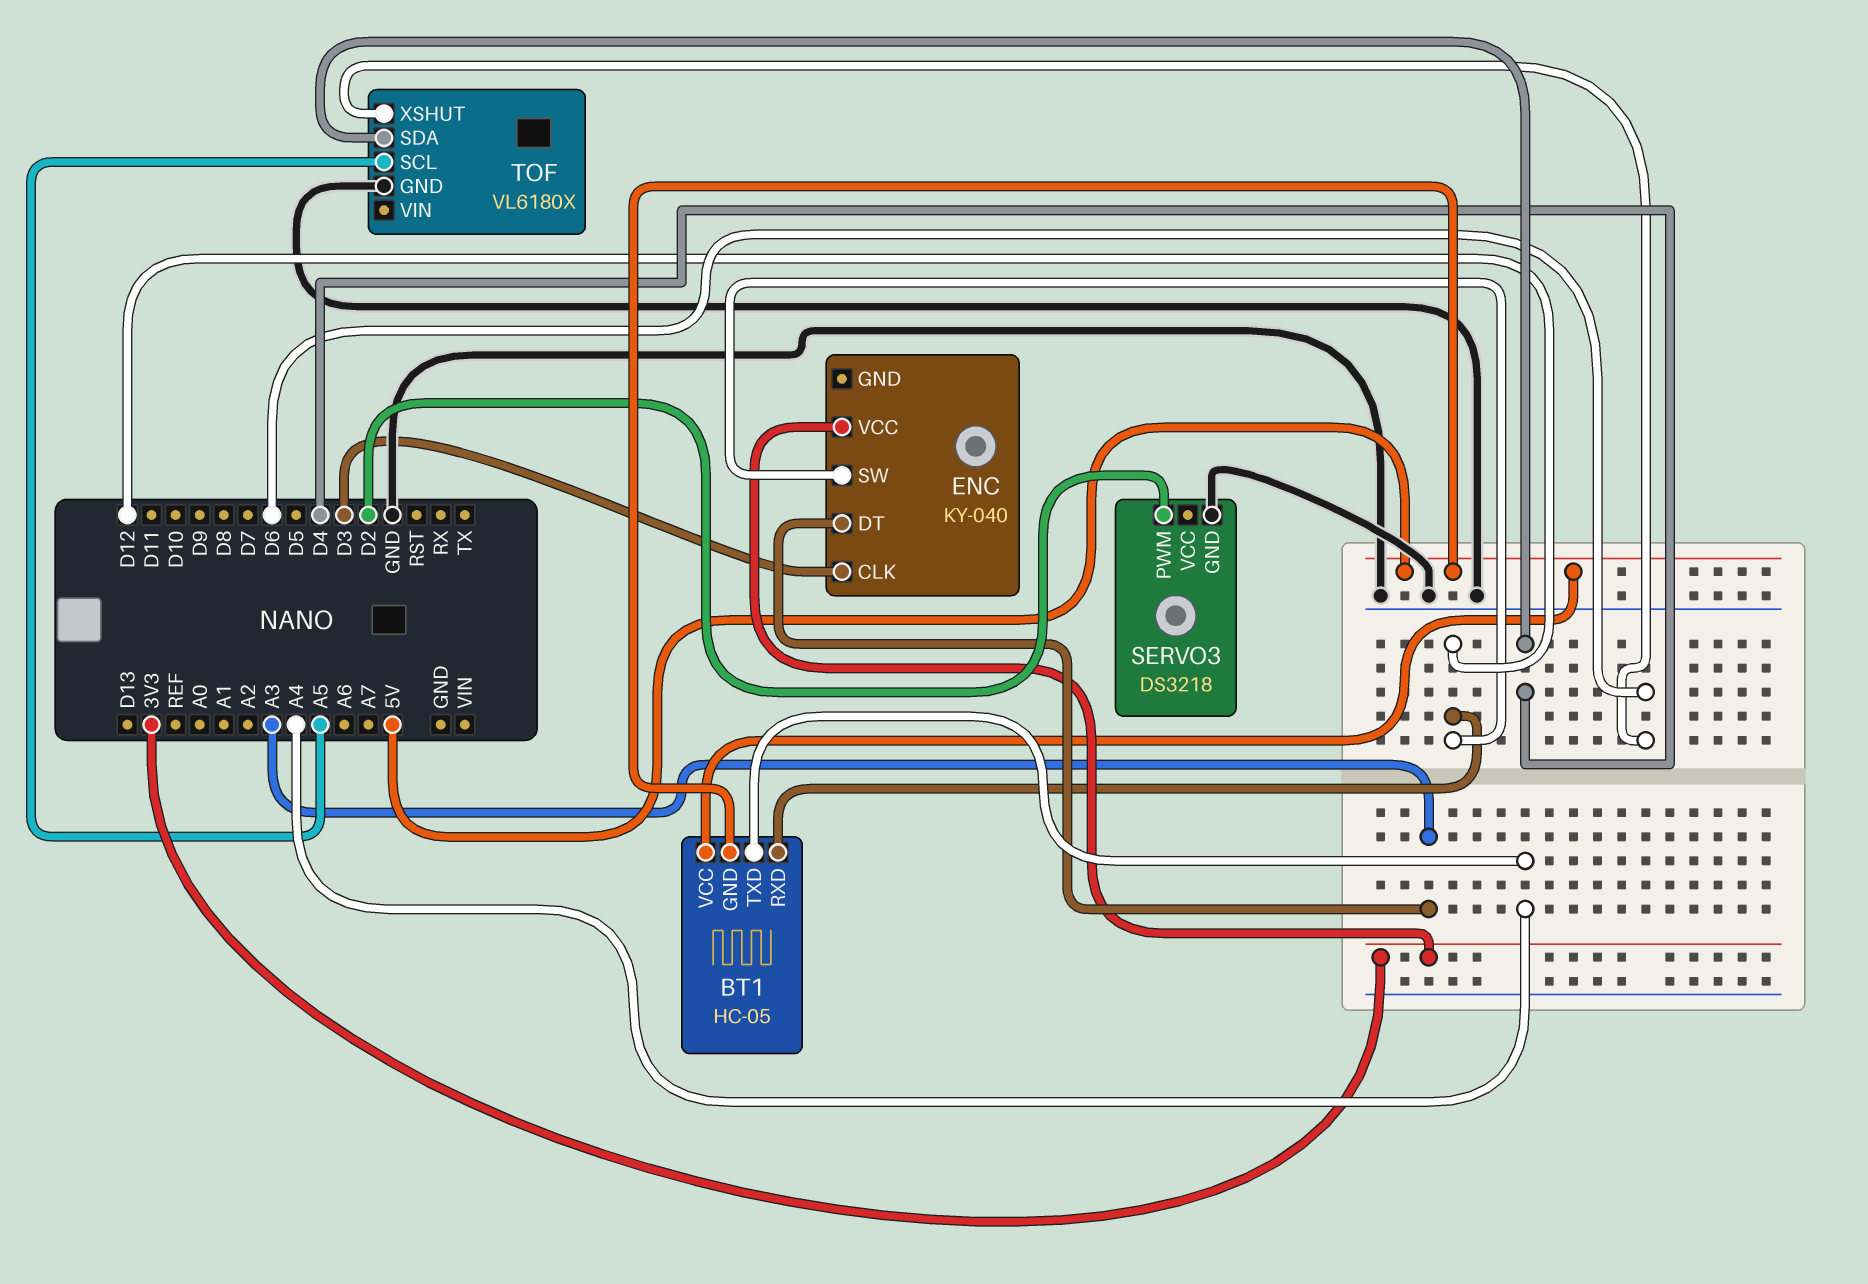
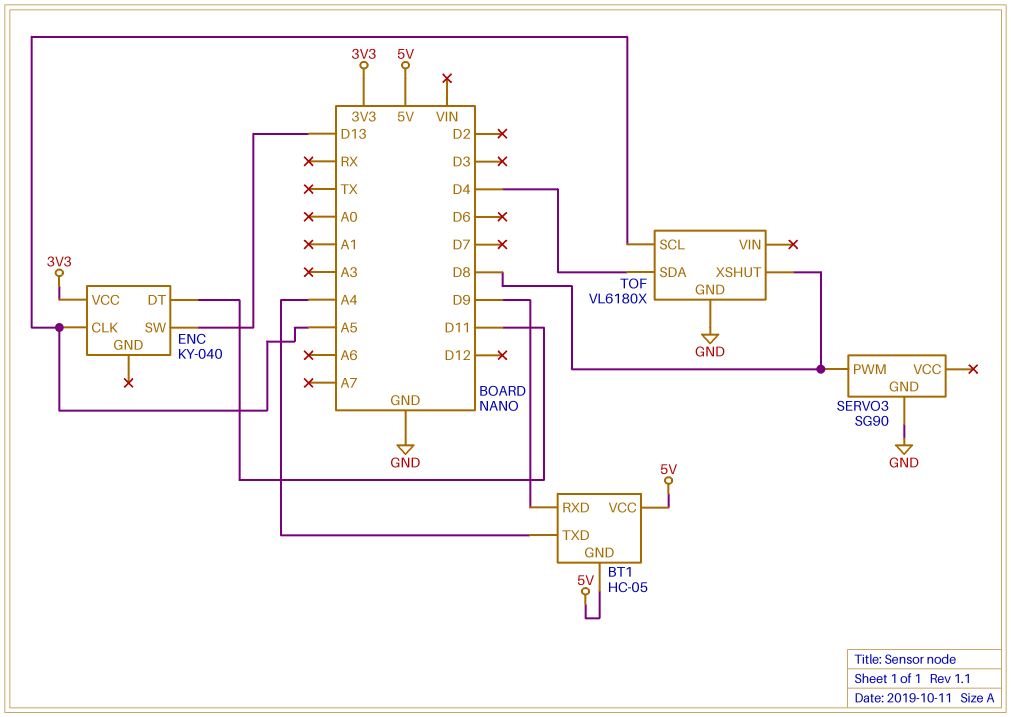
BT1 pin RXD: D12 -> D9
ENC pin CLK: D3 -> A5
ENC pin DT: A3 -> D11
ENC pin SW: D12 -> D13
SERVO3: DS3218 -> SG90
SERVO3 pin PWM: D2 -> D8
TOF pin XSHUT: D6 -> D8

